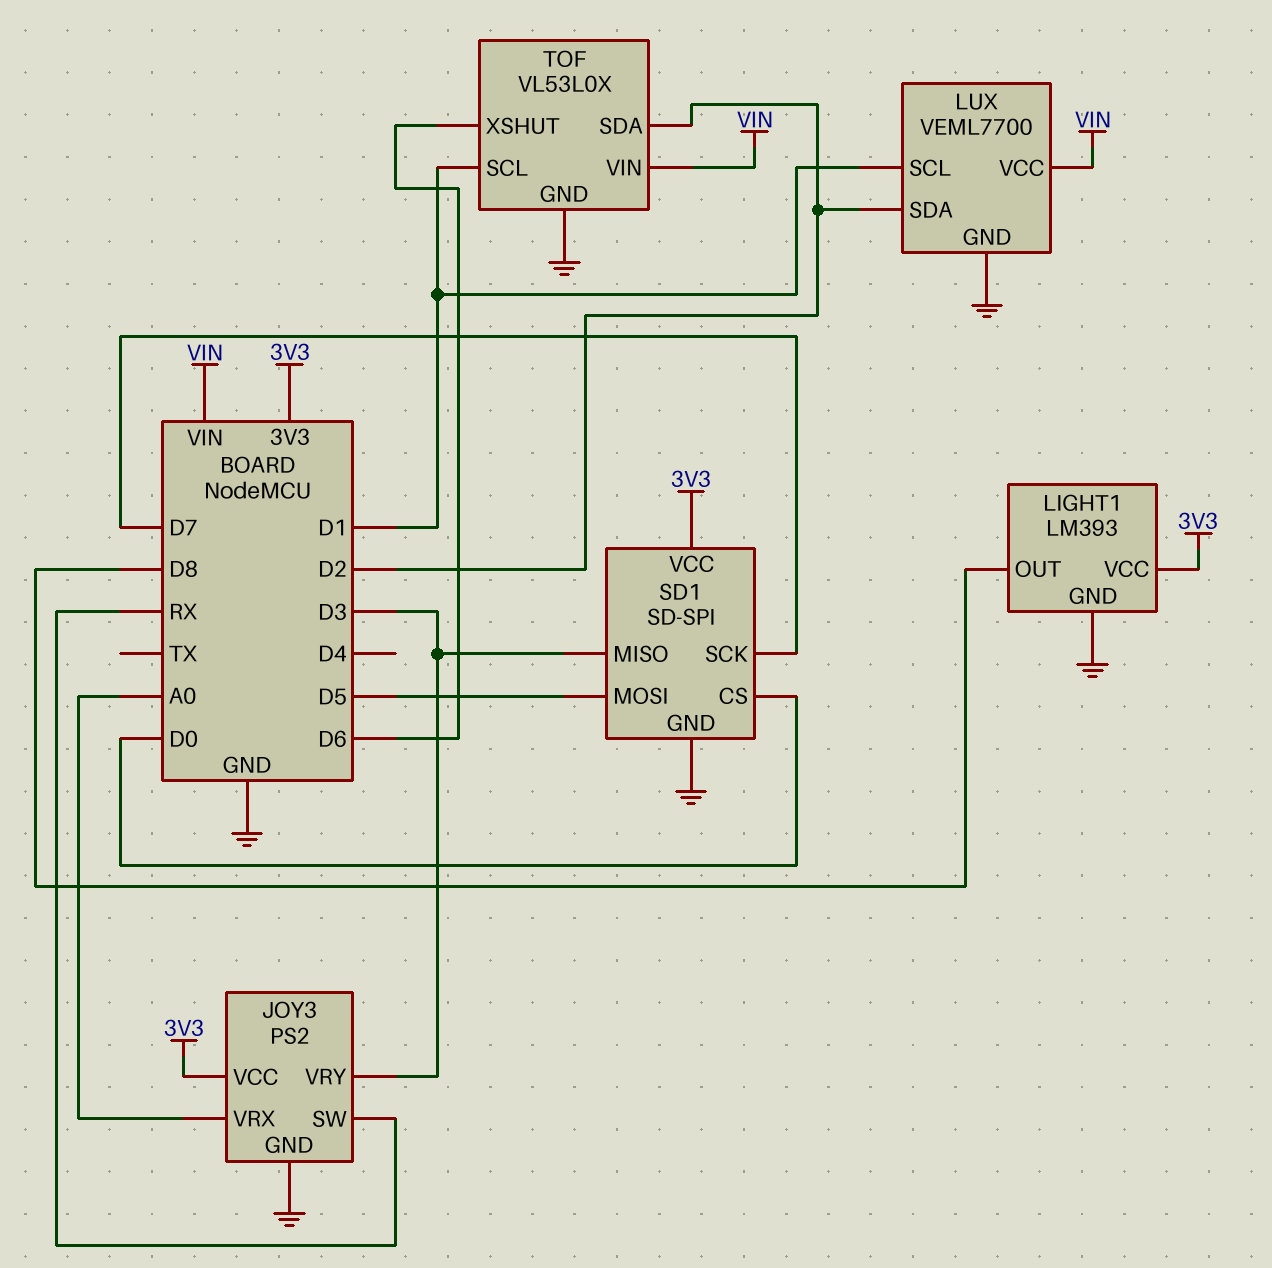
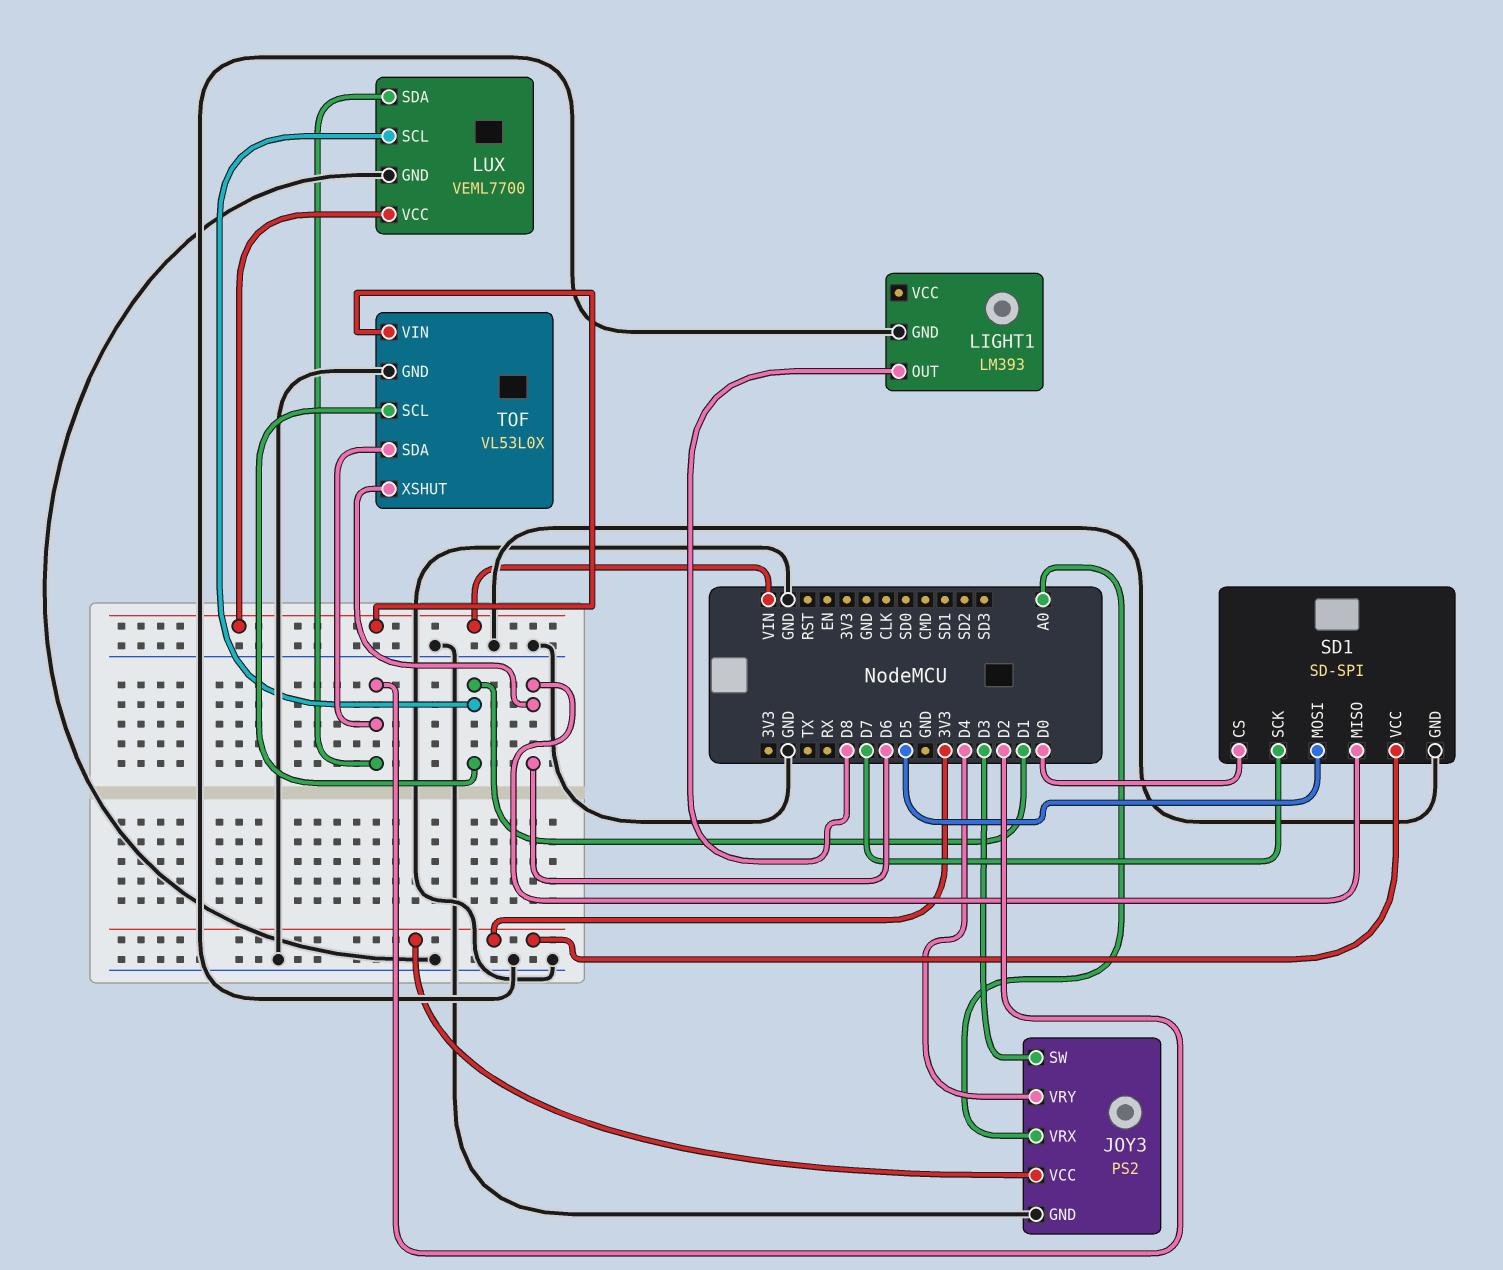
JOY3 pin SW: RX -> D3
JOY3 pin VRY: D3 -> D4
LIGHT1 pin VCC: 3V3 -> none
SD1 pin MISO: D3 -> D6

